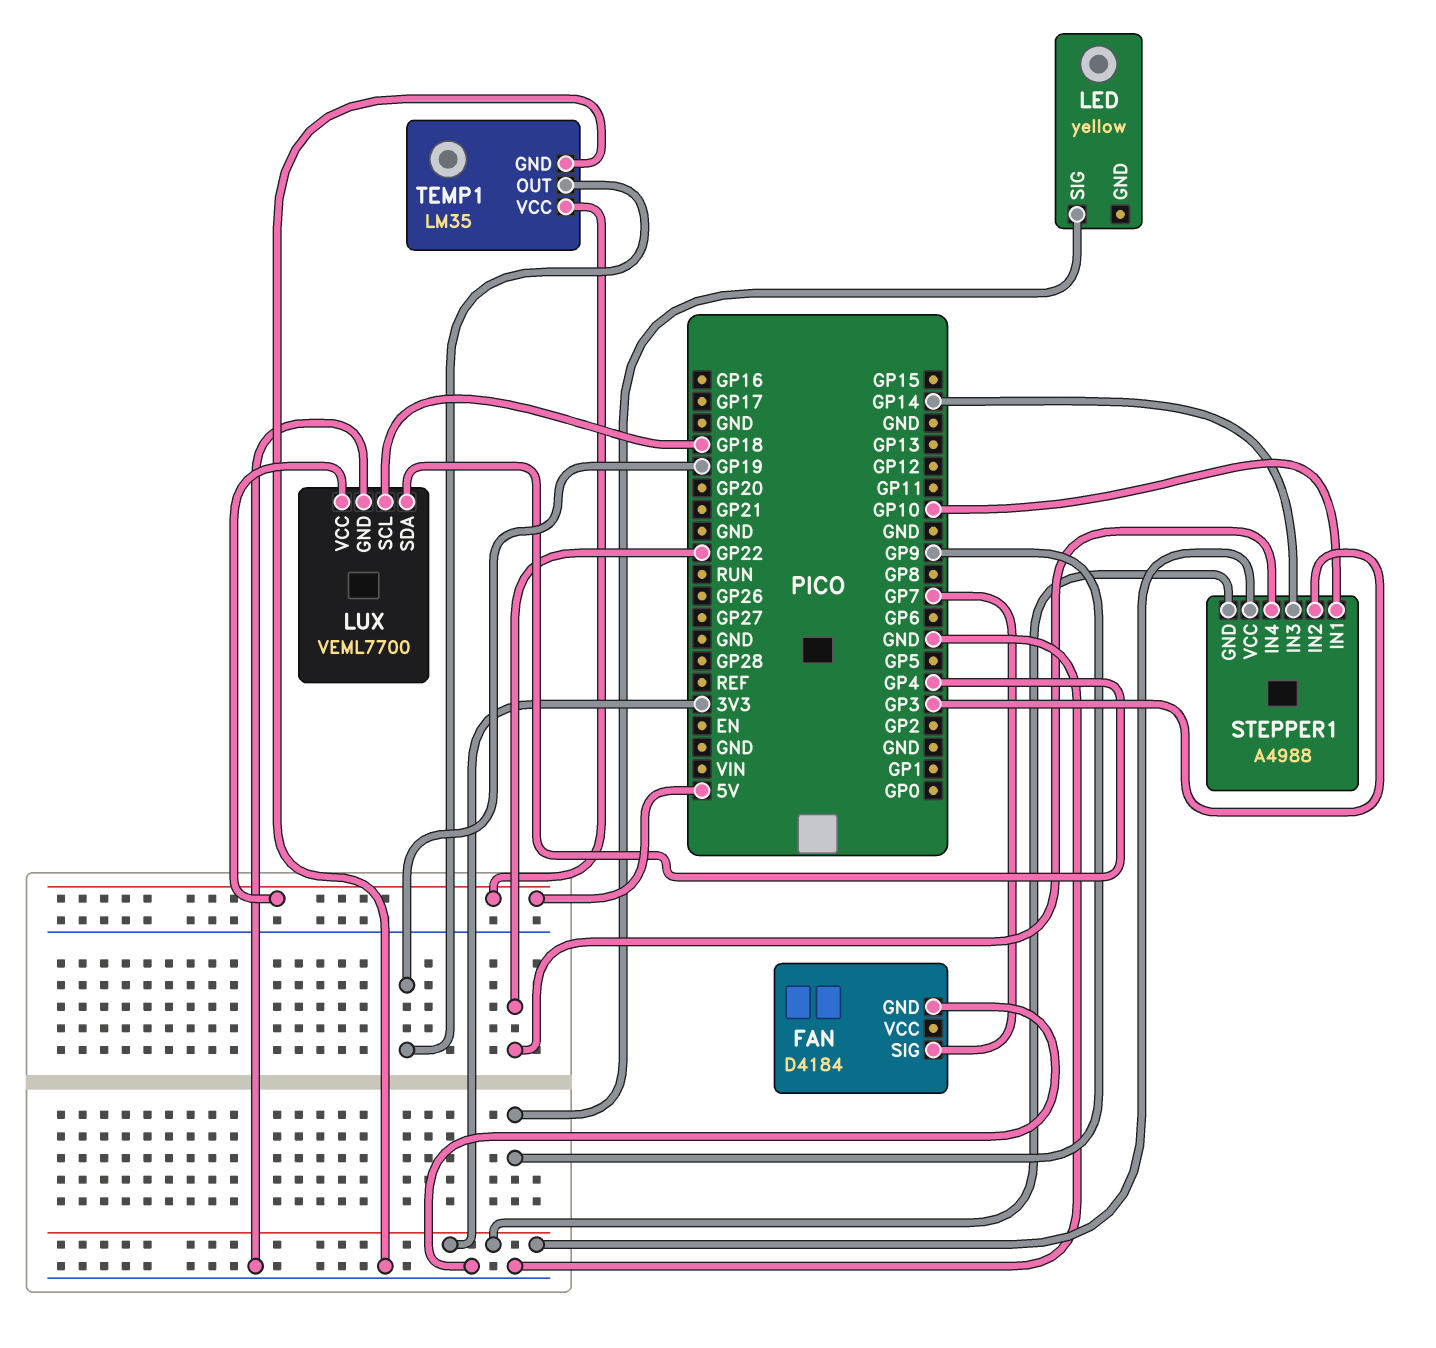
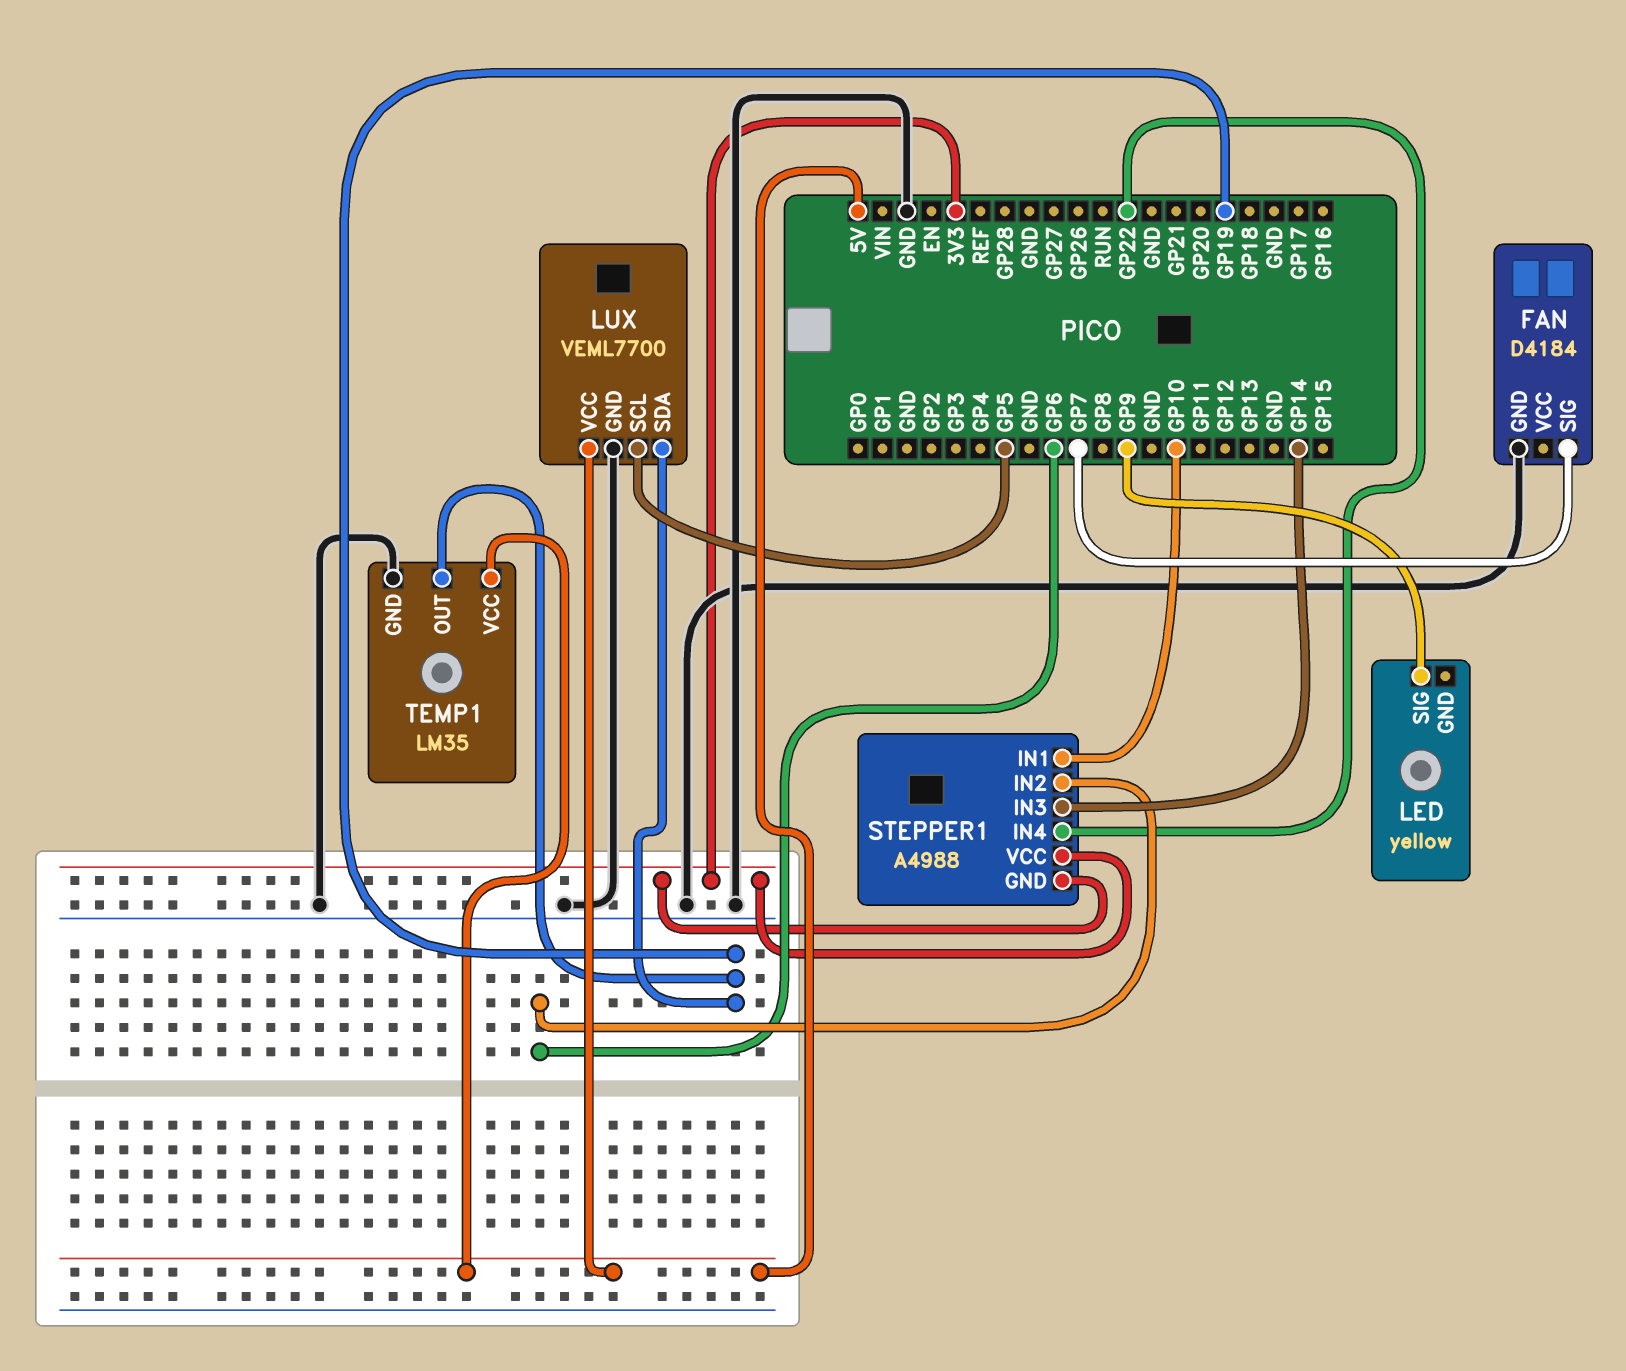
LUX pin SCL: GP18 -> GP5
LUX pin SDA: GP4 -> GP19
STEPPER1 pin IN2: GP3 -> GP6

